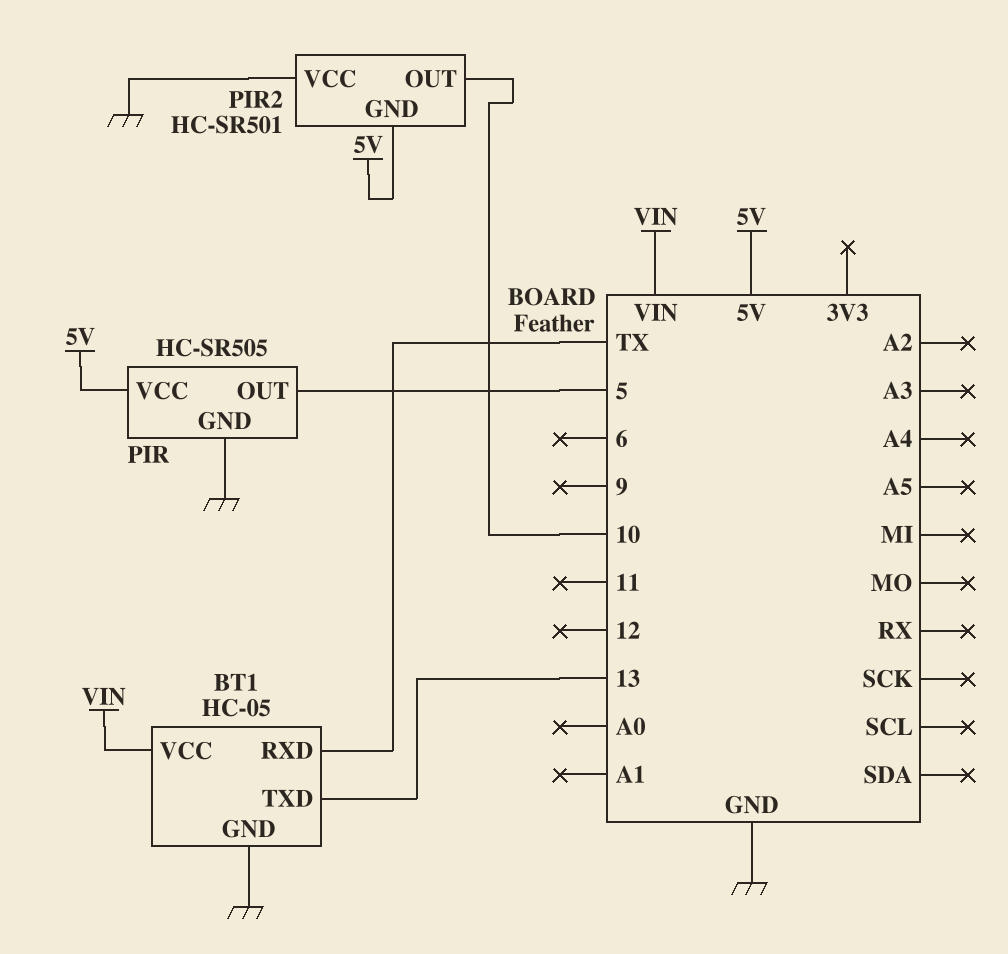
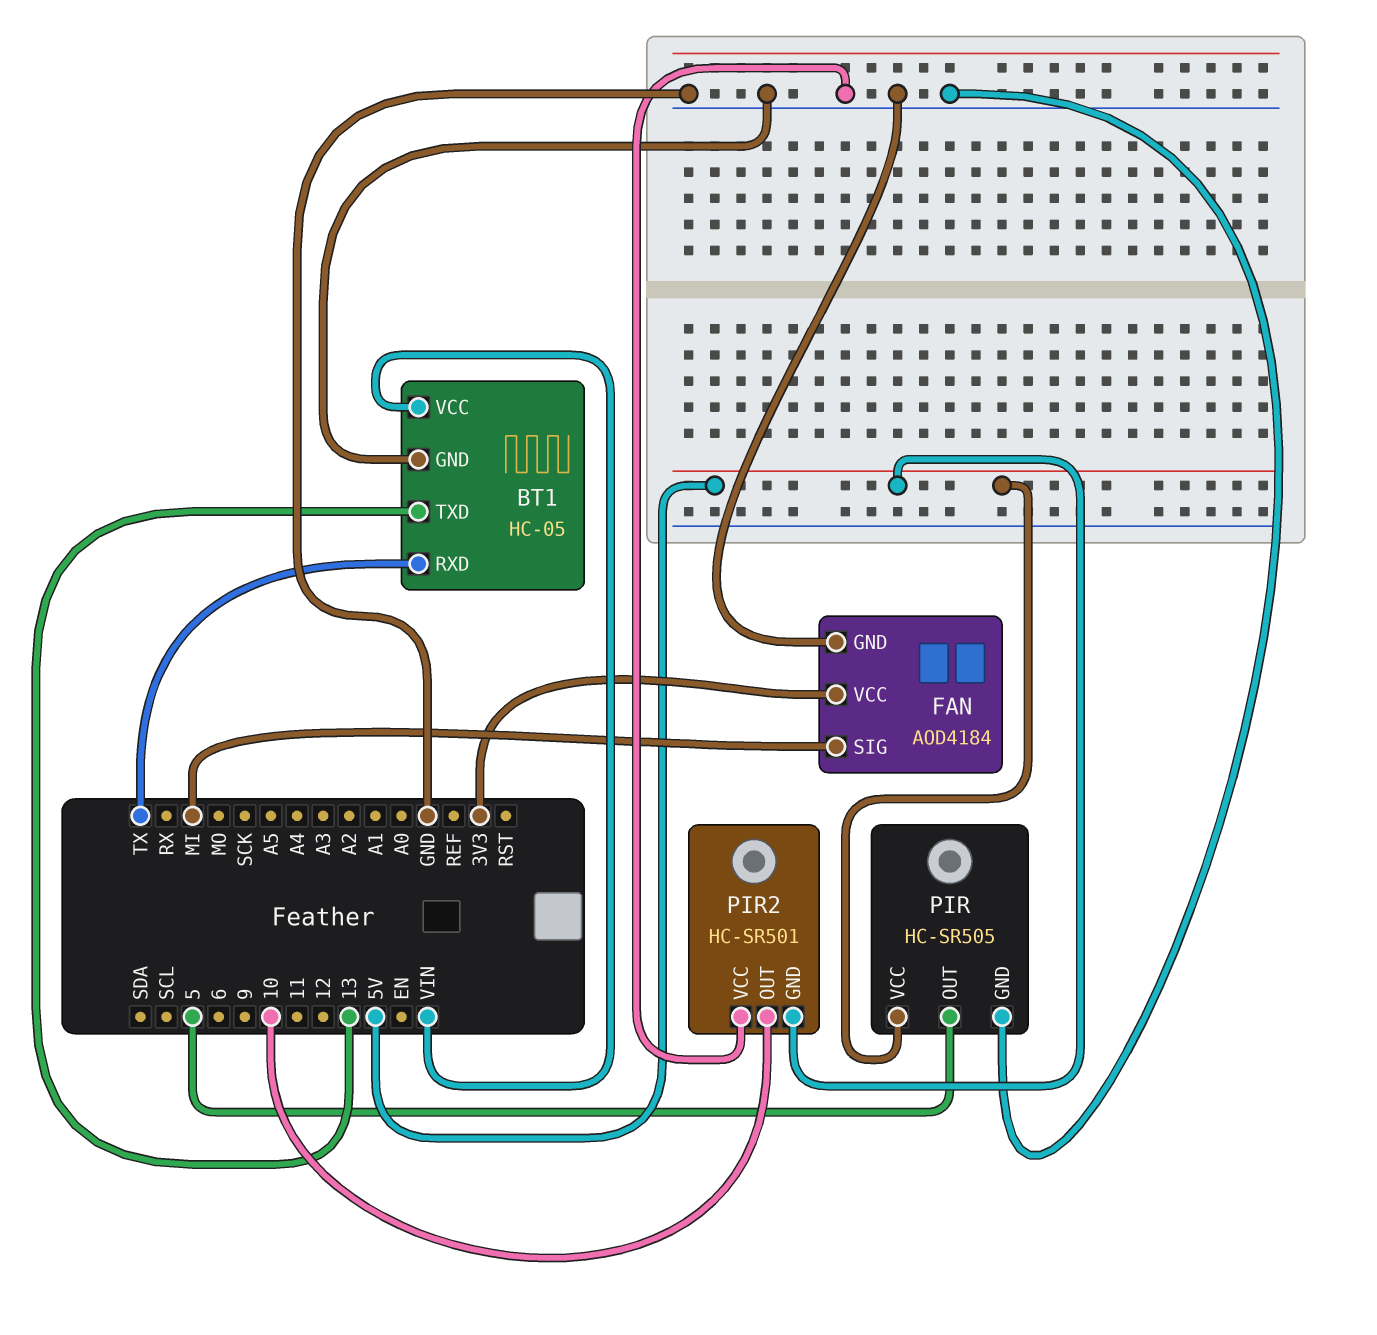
FAN: none -> AOD4184
FAN pin GND: none -> GND
FAN pin SIG: none -> MI
FAN pin VCC: none -> 3V3

